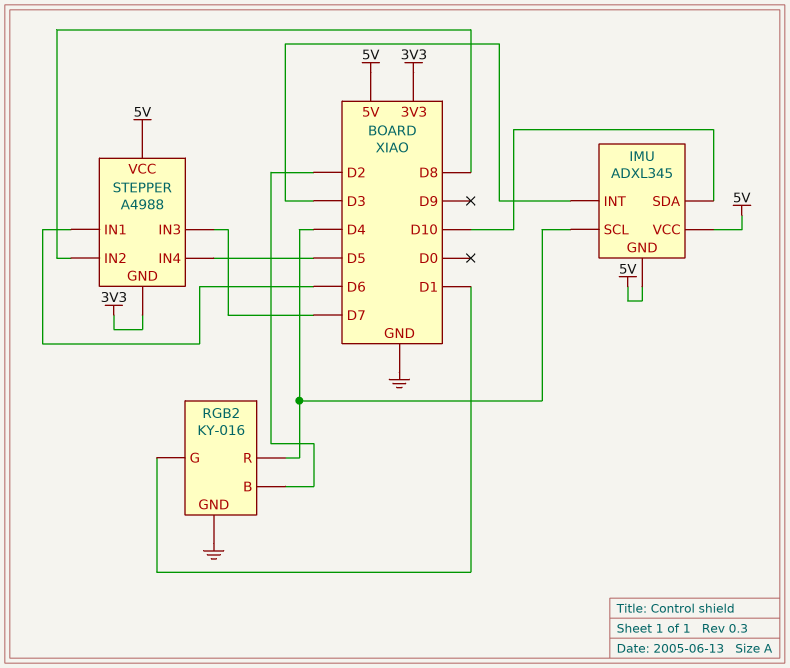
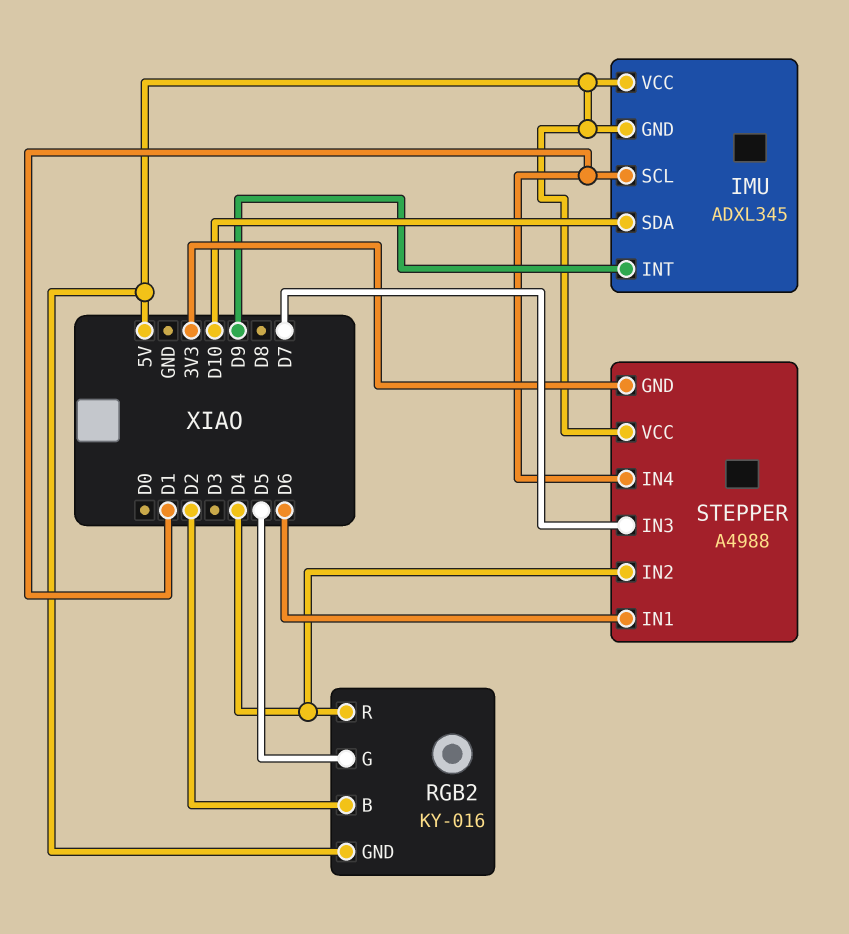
IMU pin INT: D3 -> D9
IMU pin SCL: D4 -> D1
RGB2 pin G: D1 -> D5
RGB2 pin GND: GND -> 5V
STEPPER pin IN2: D8 -> D4
STEPPER pin IN4: D5 -> D1

